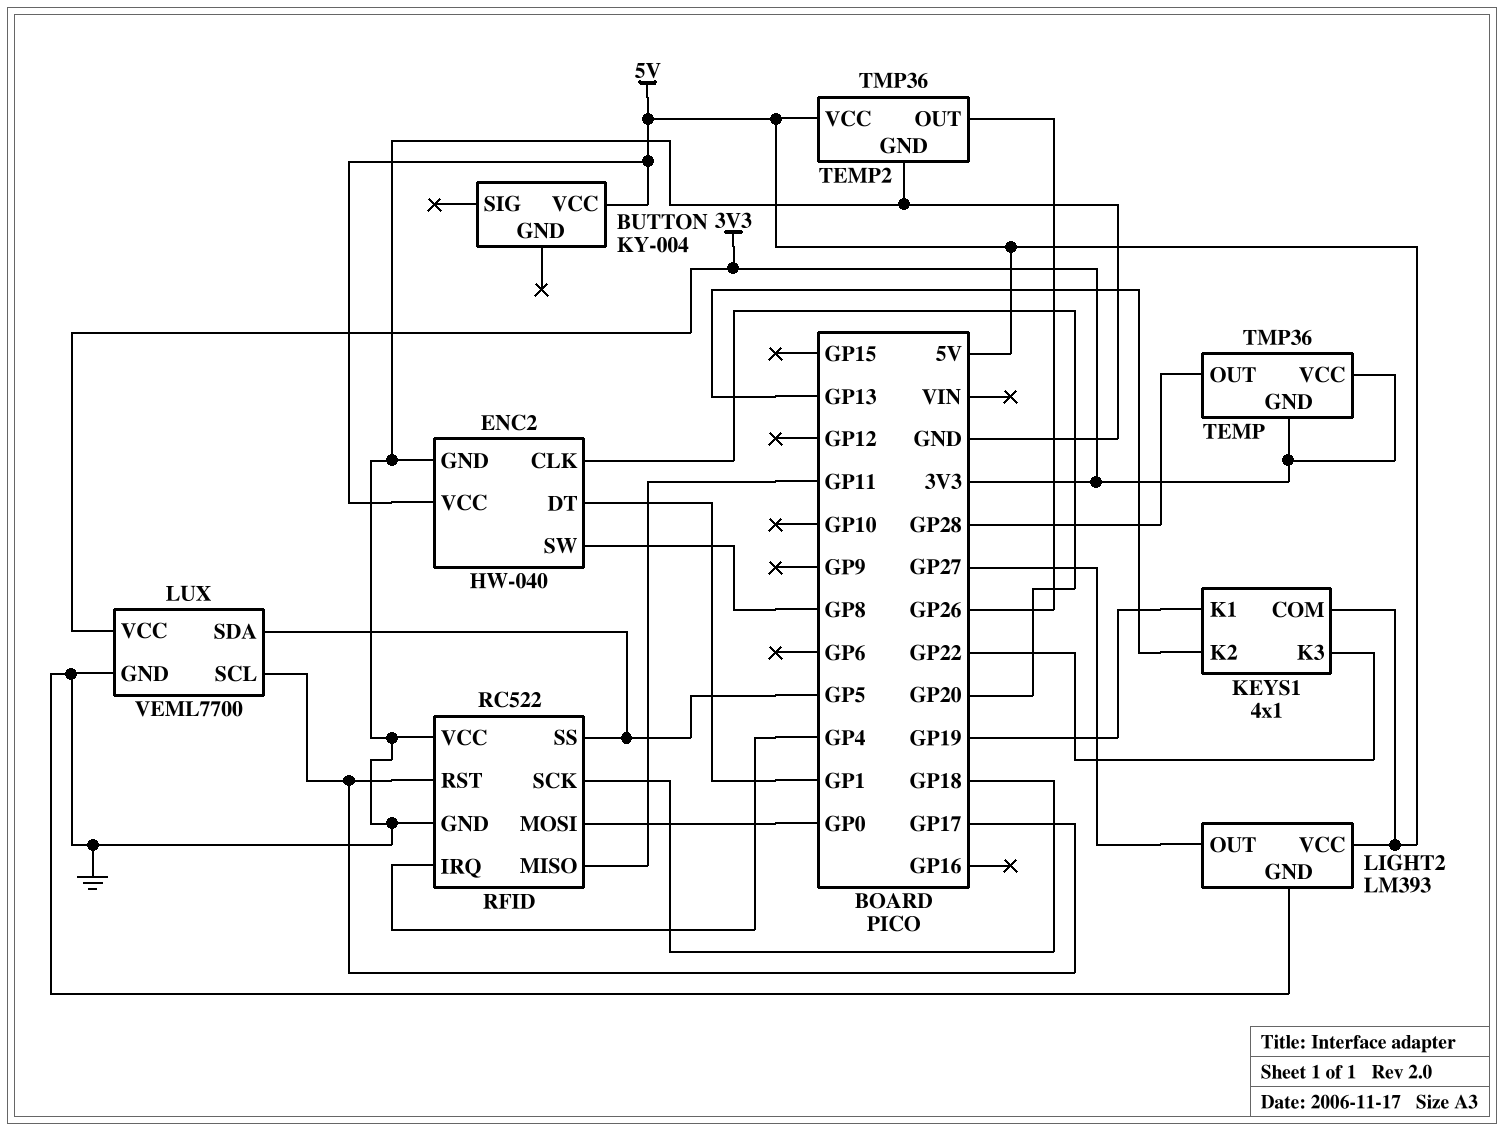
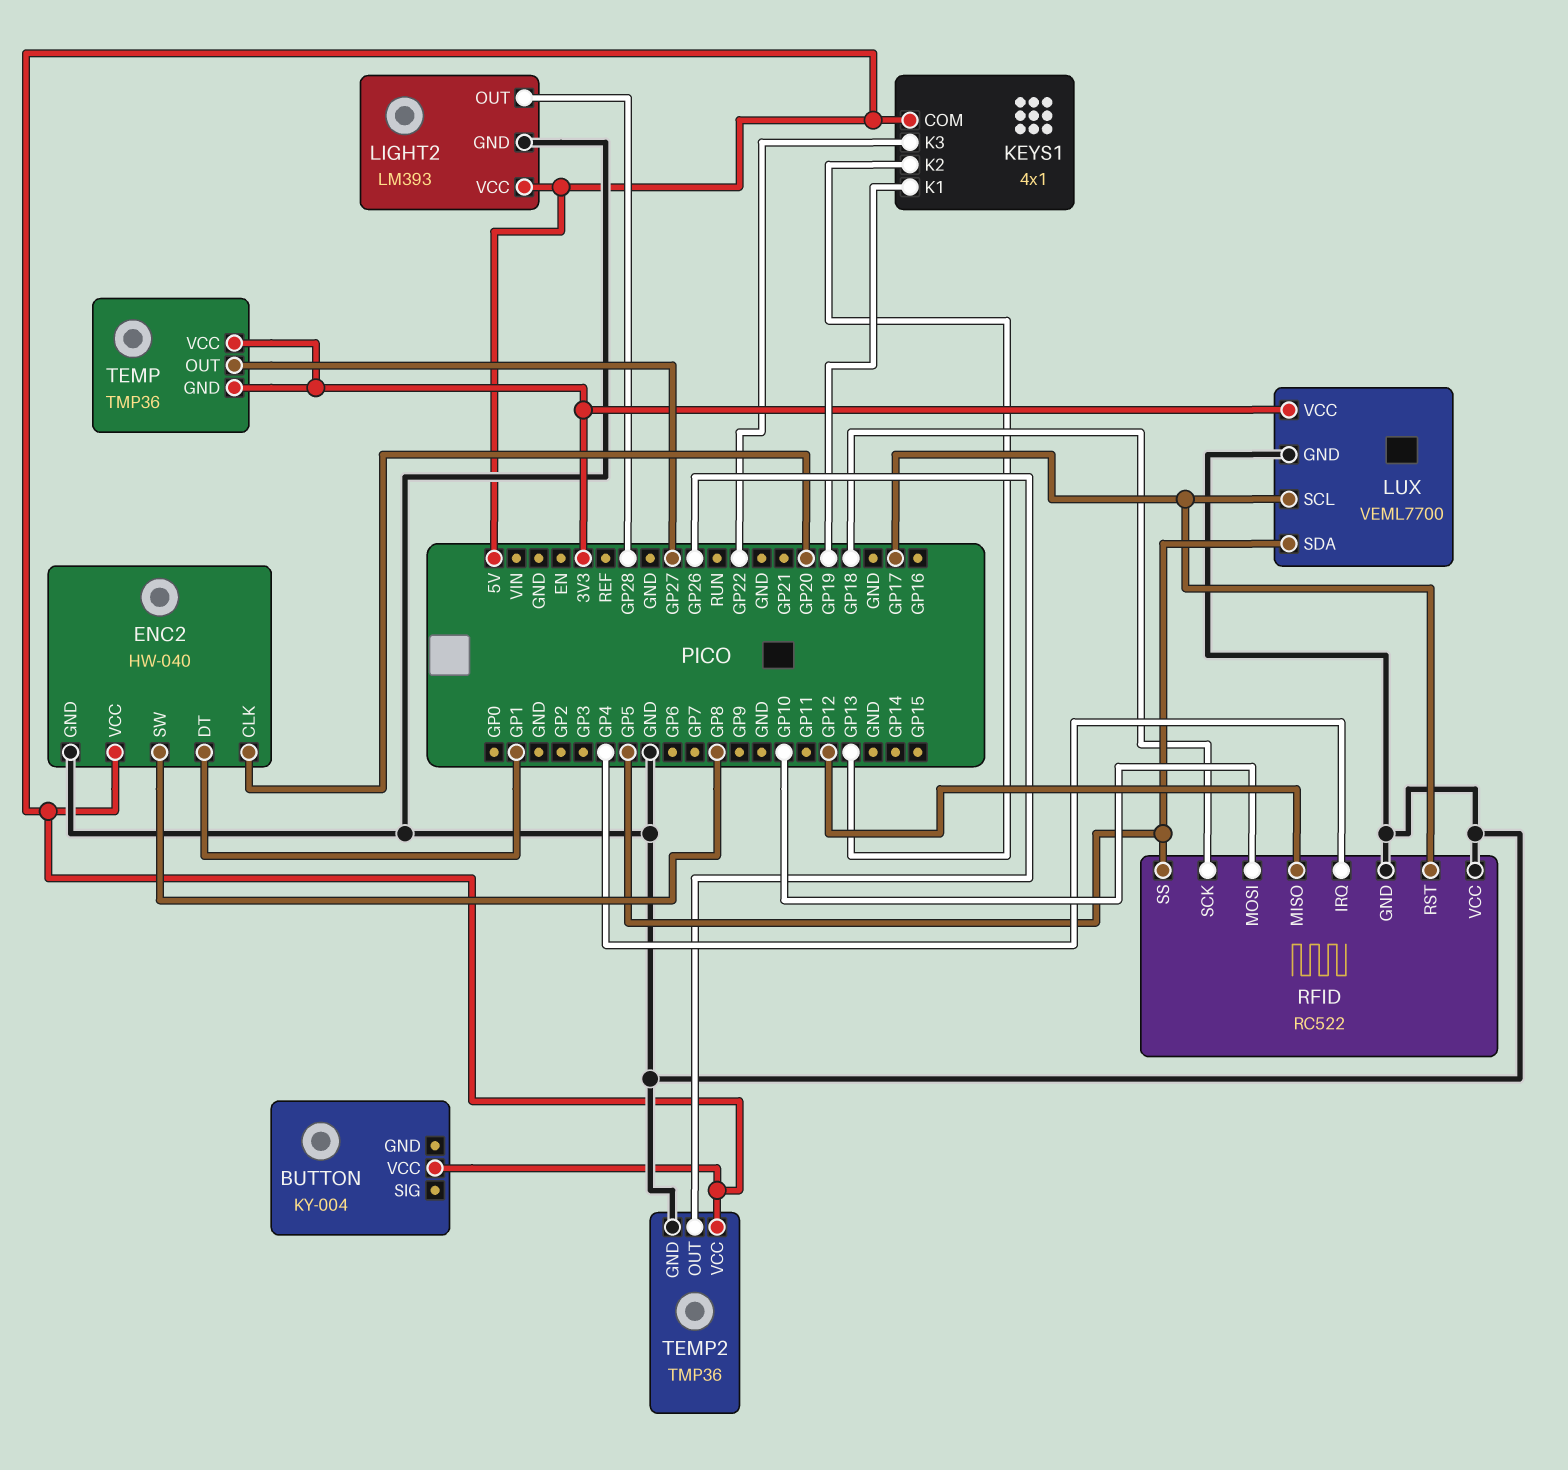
LIGHT2 pin OUT: GP27 -> GP28
RFID pin MISO: GP11 -> GP12
RFID pin MOSI: GP0 -> GP10
TEMP pin OUT: GP28 -> GP27

